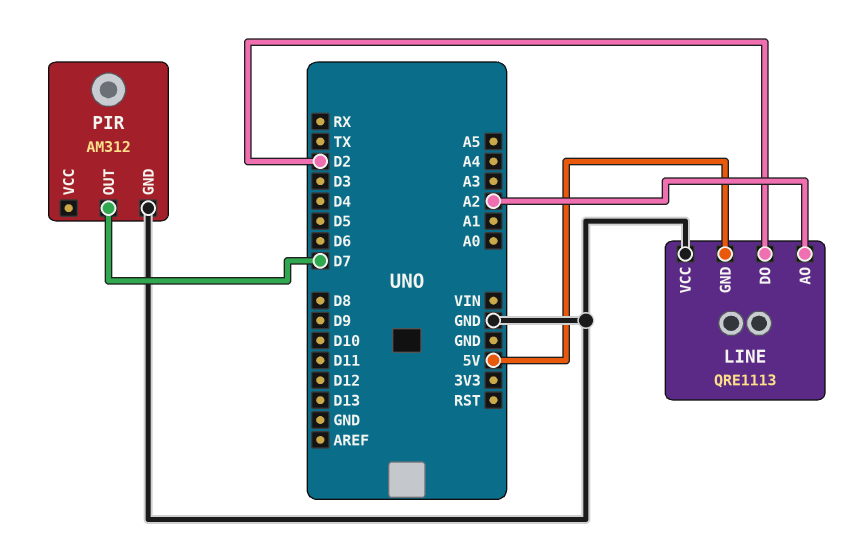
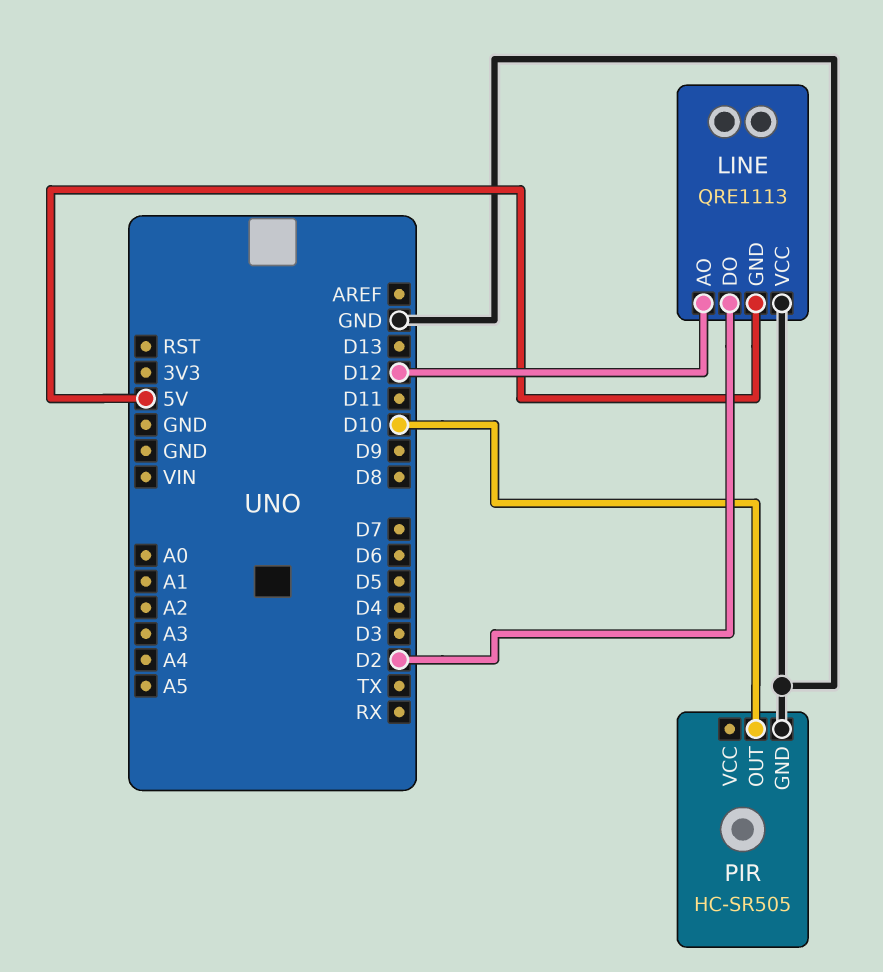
LINE pin AO: A2 -> D12
PIR: AM312 -> HC-SR505
PIR pin OUT: D7 -> D10

